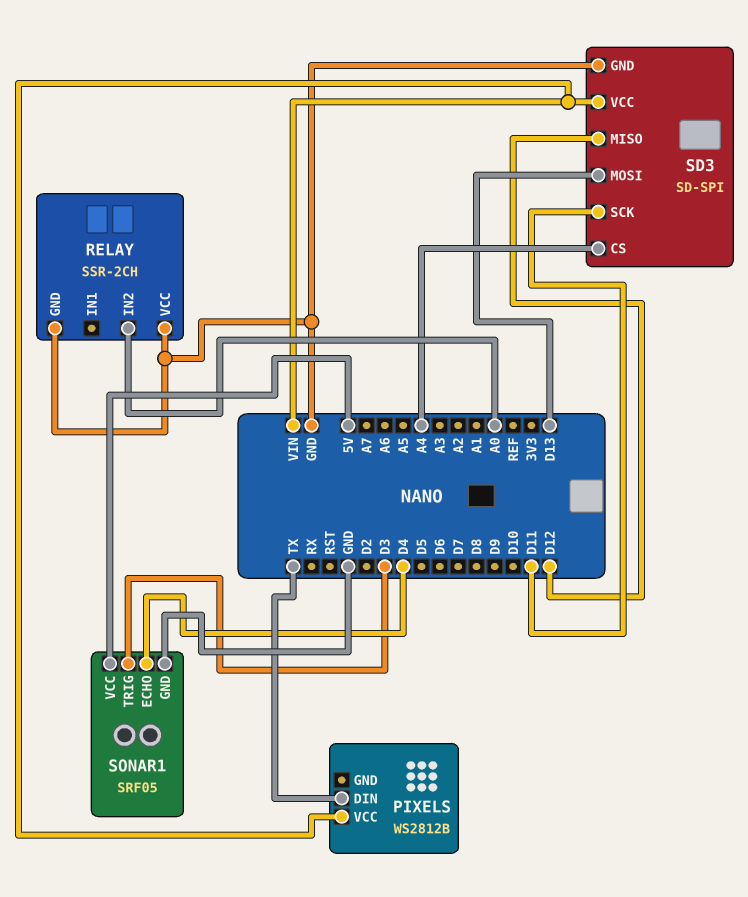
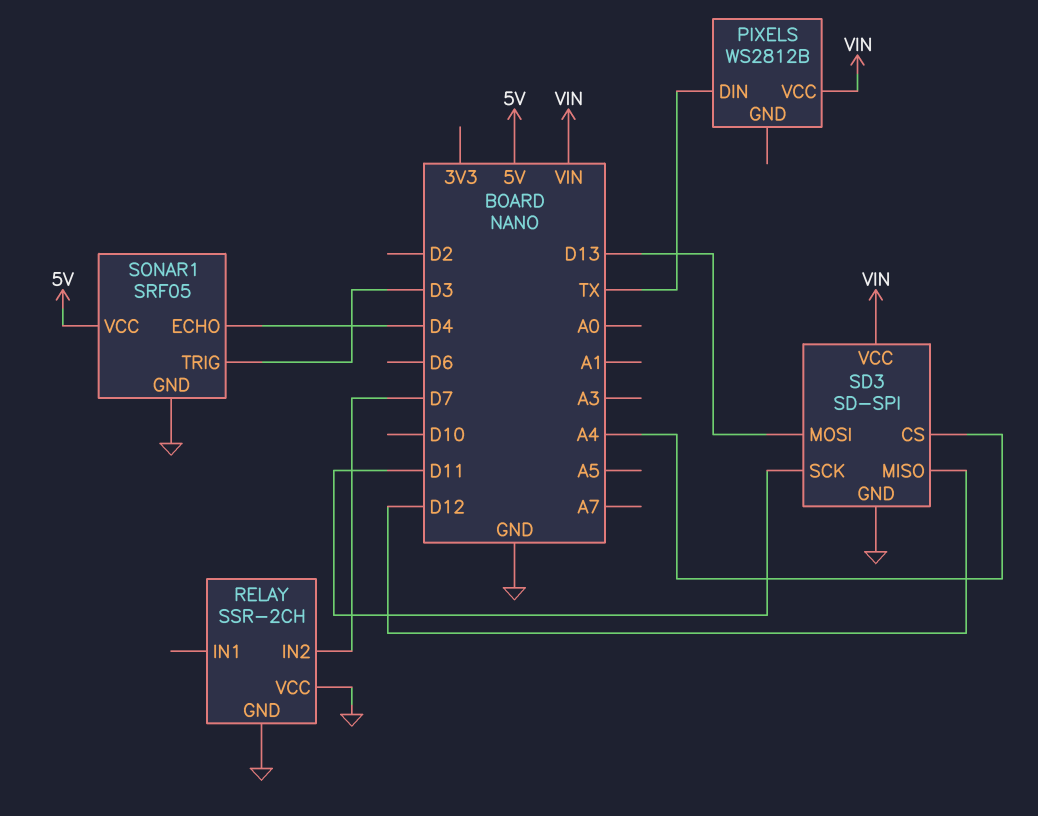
RELAY pin IN2: A0 -> D7

